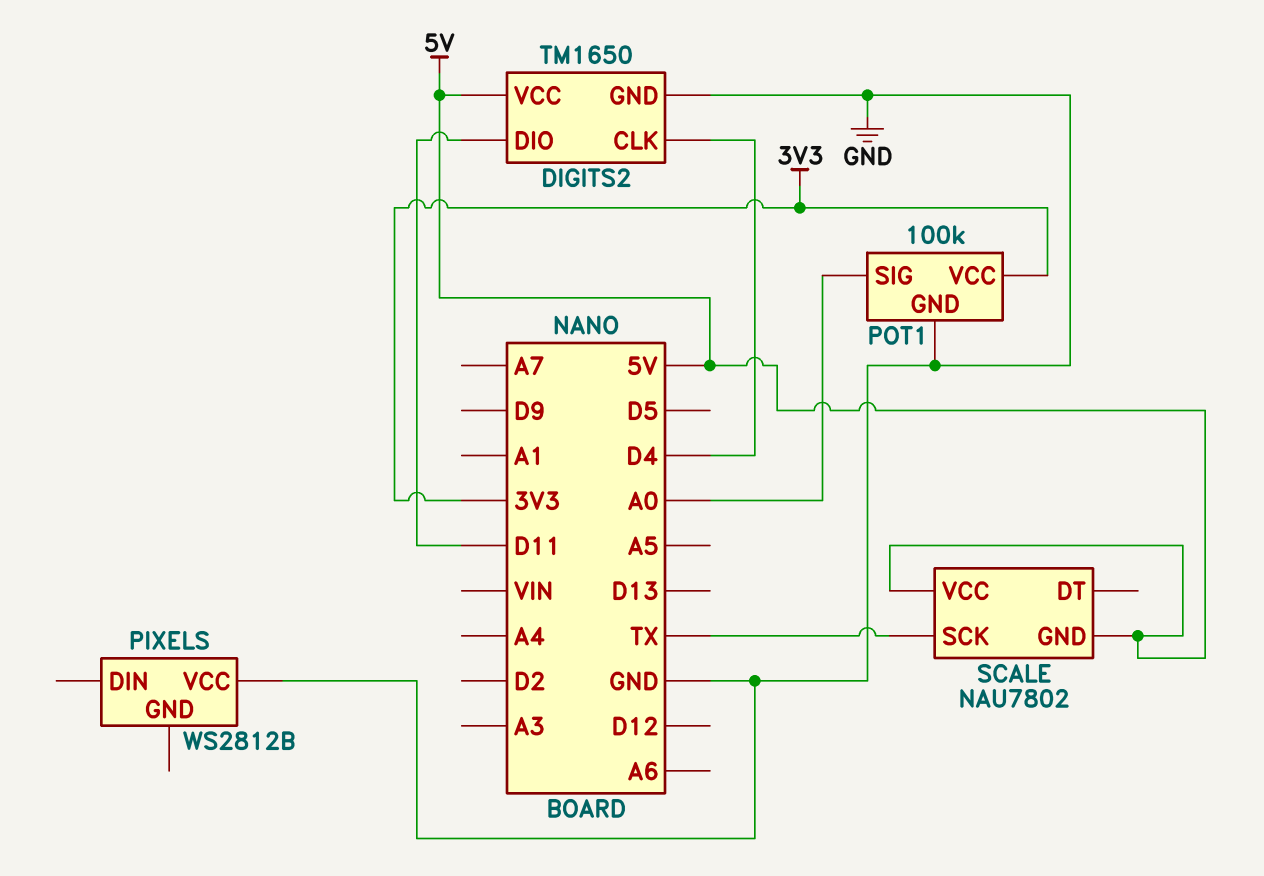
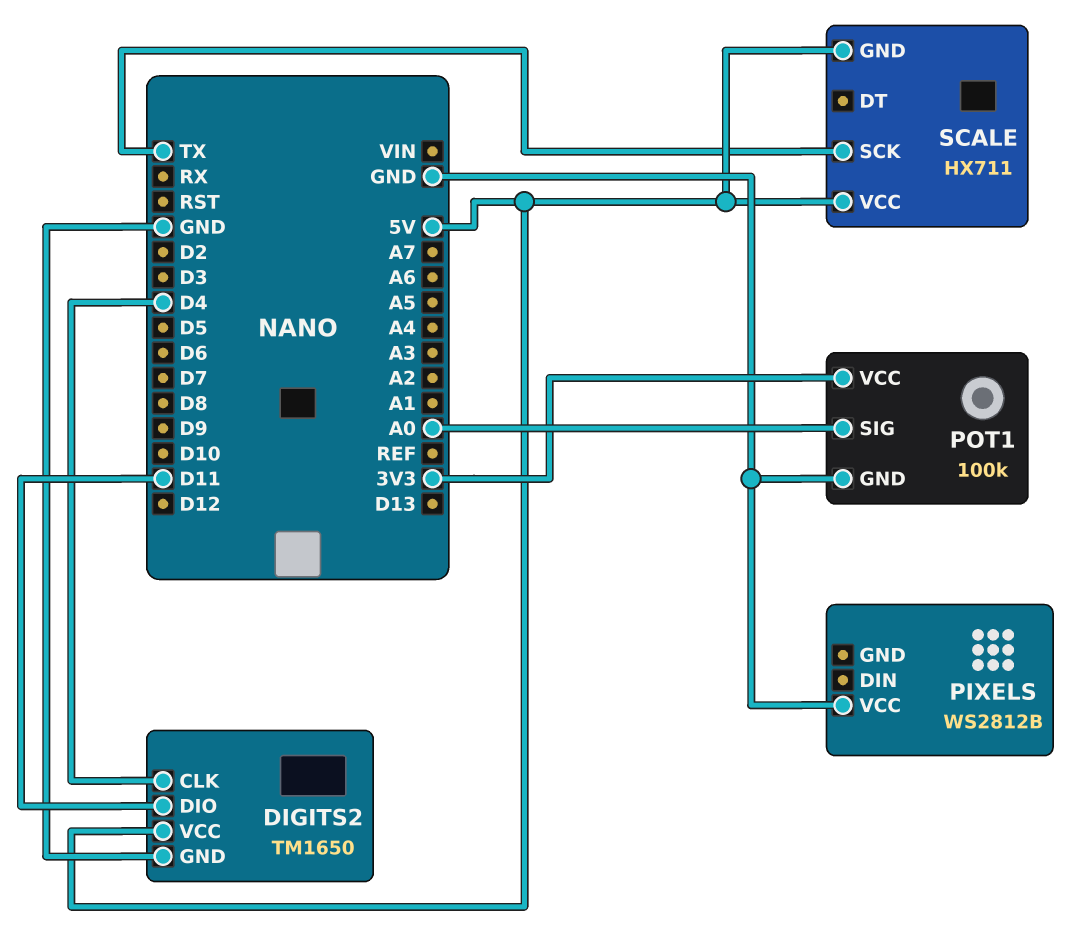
SCALE: NAU7802 -> HX711

